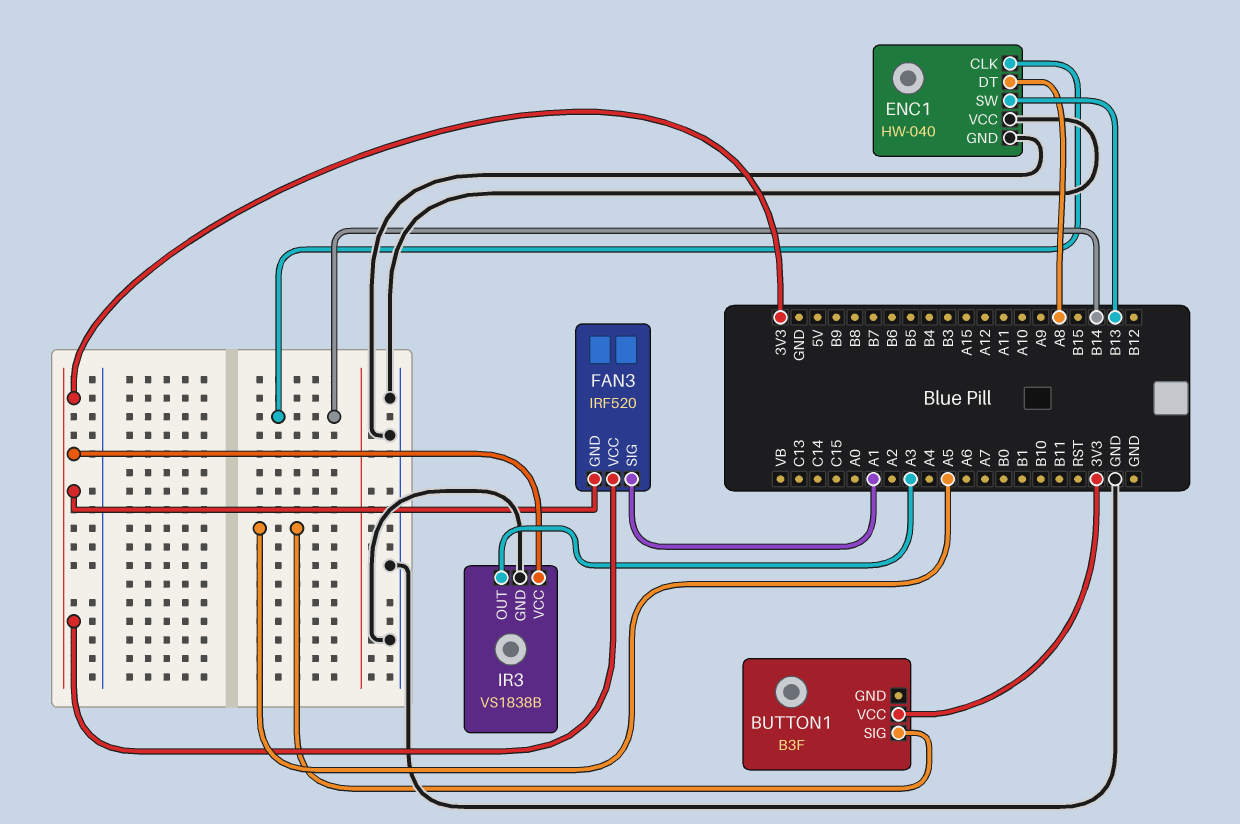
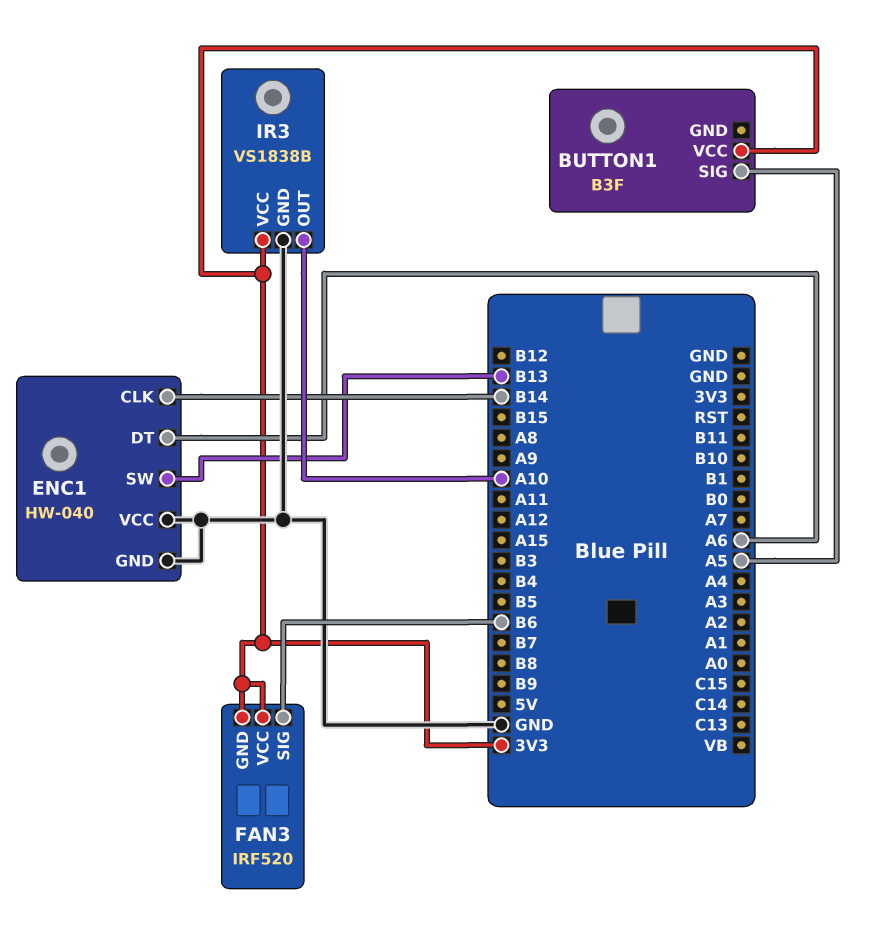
ENC1 pin DT: A8 -> A6
FAN3 pin SIG: A1 -> B6
IR3 pin OUT: A3 -> A10

